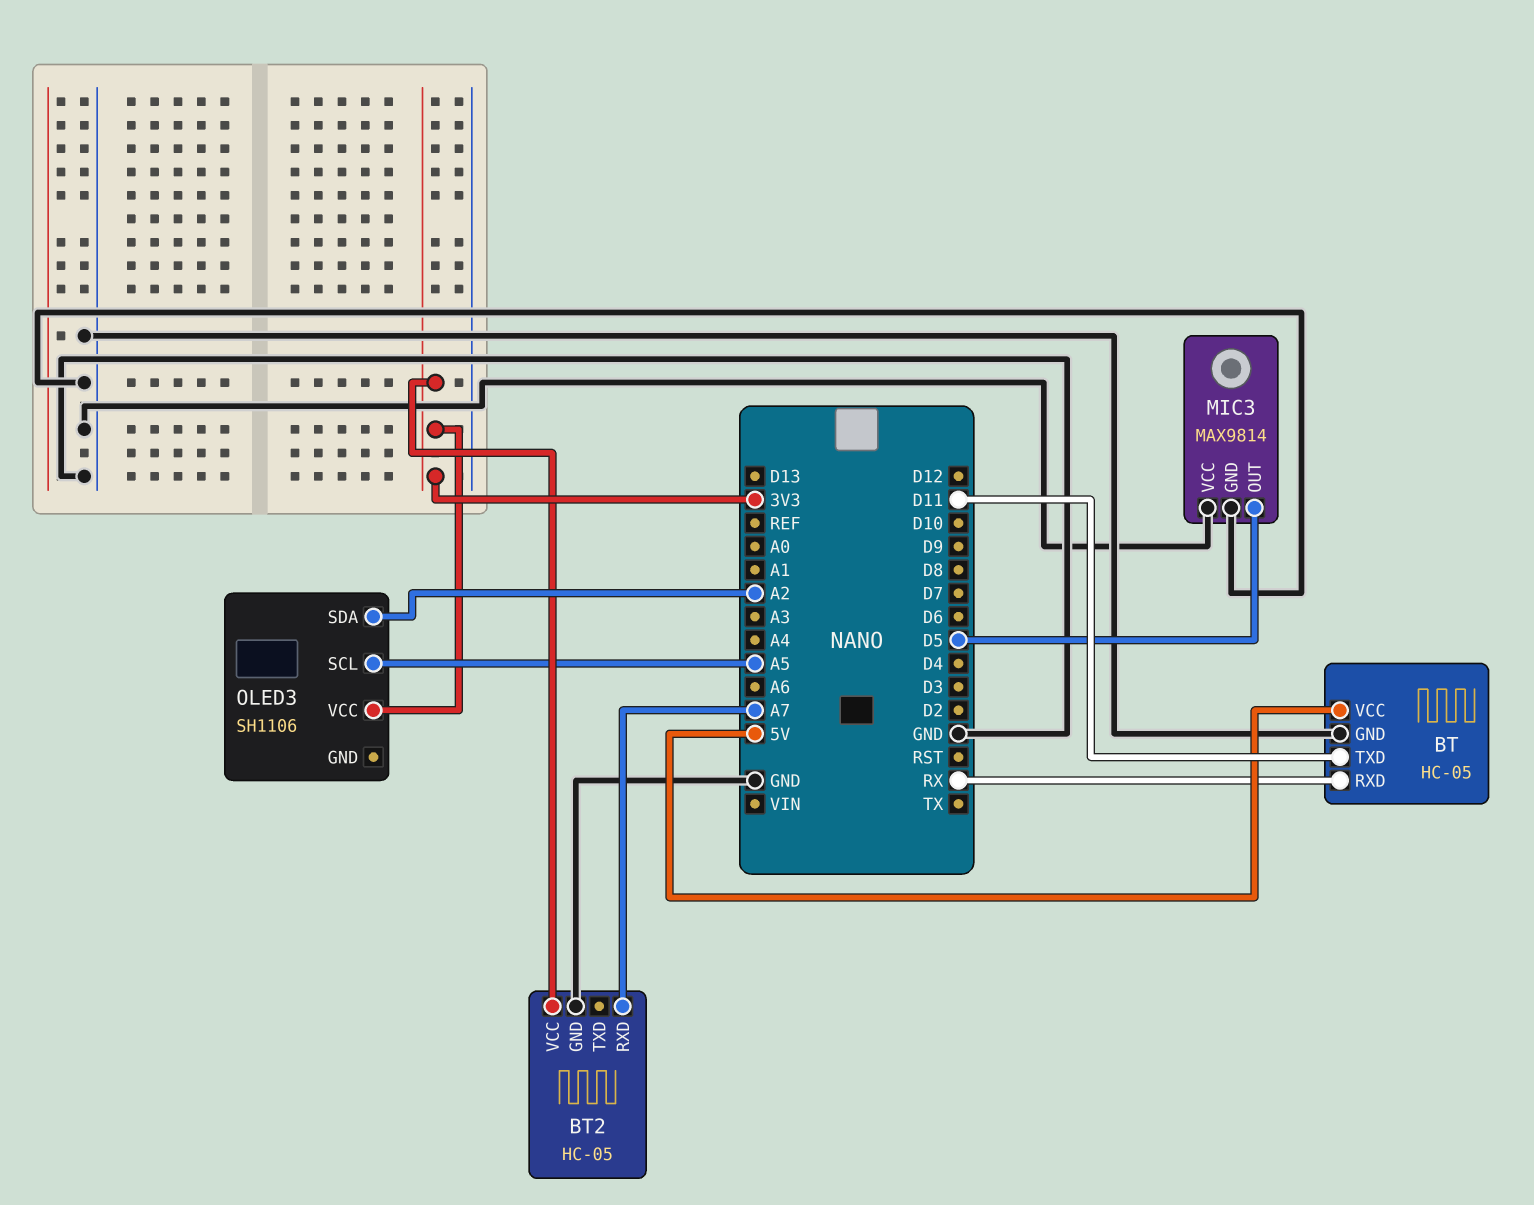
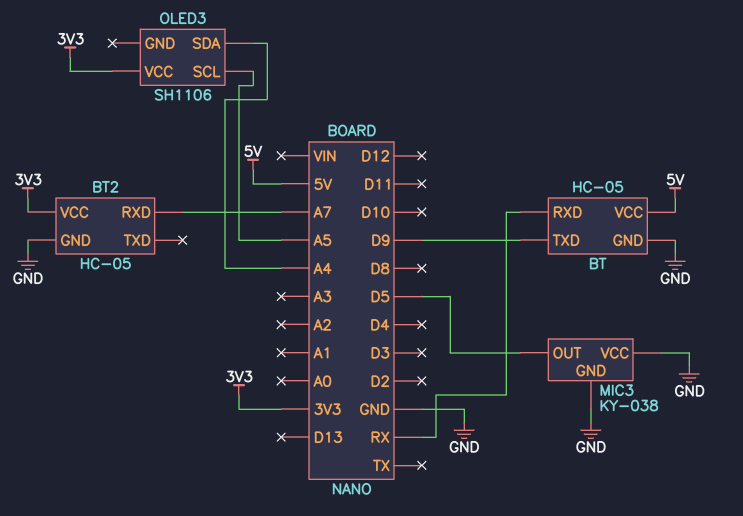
BT pin TXD: D11 -> D9
MIC3: MAX9814 -> KY-038
OLED3 pin SDA: A2 -> A4

